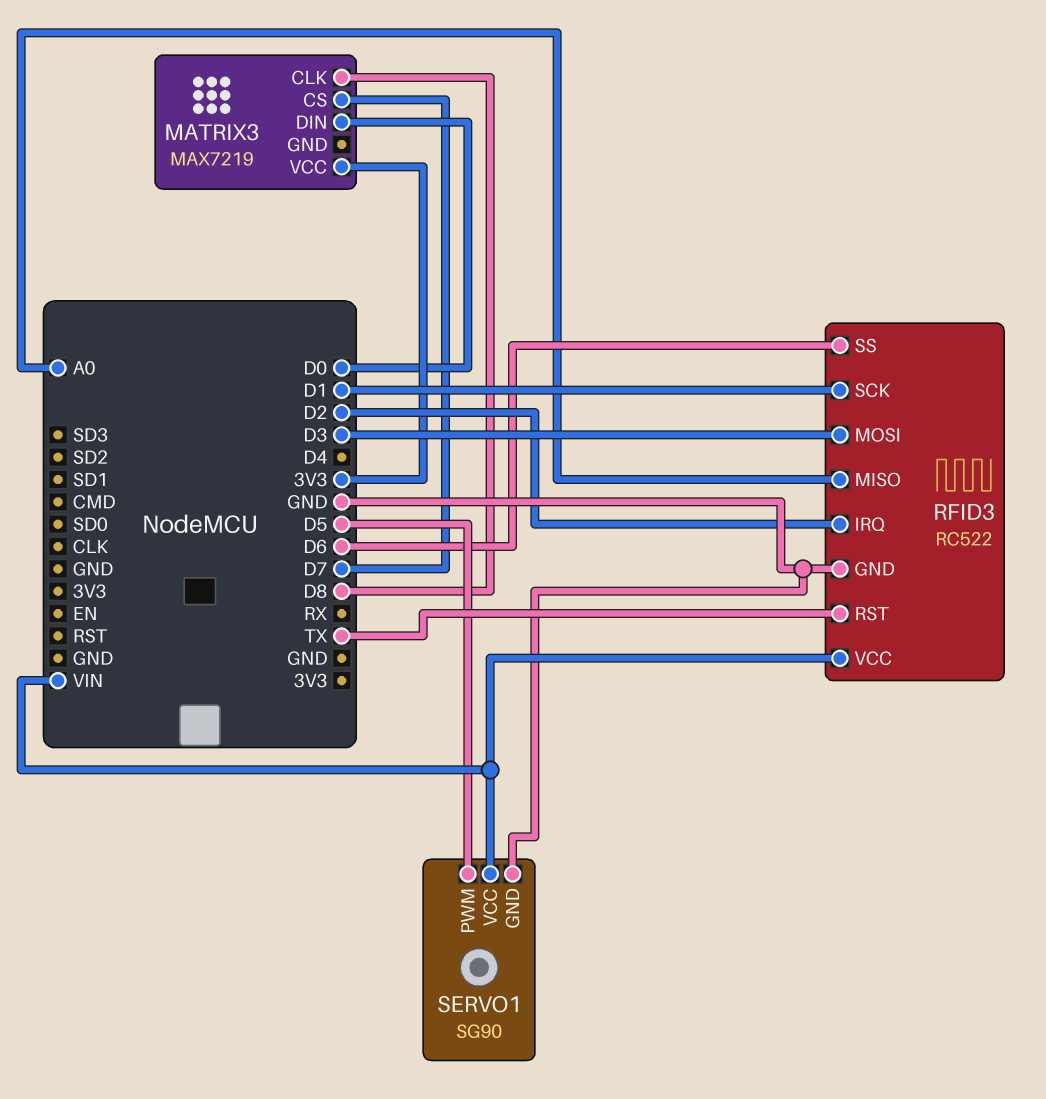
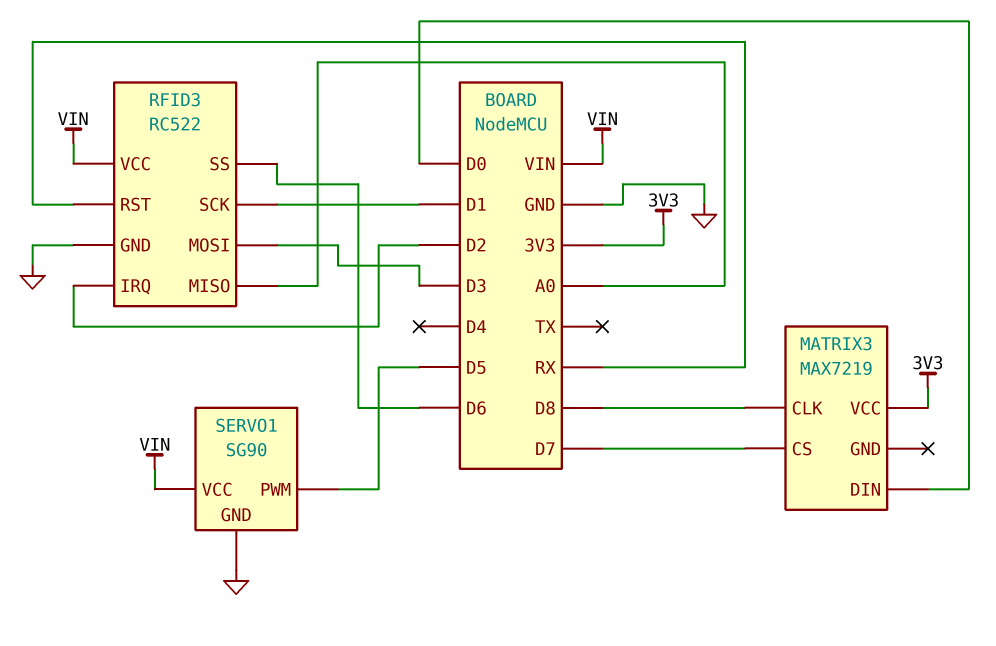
RFID3 pin RST: TX -> RX

